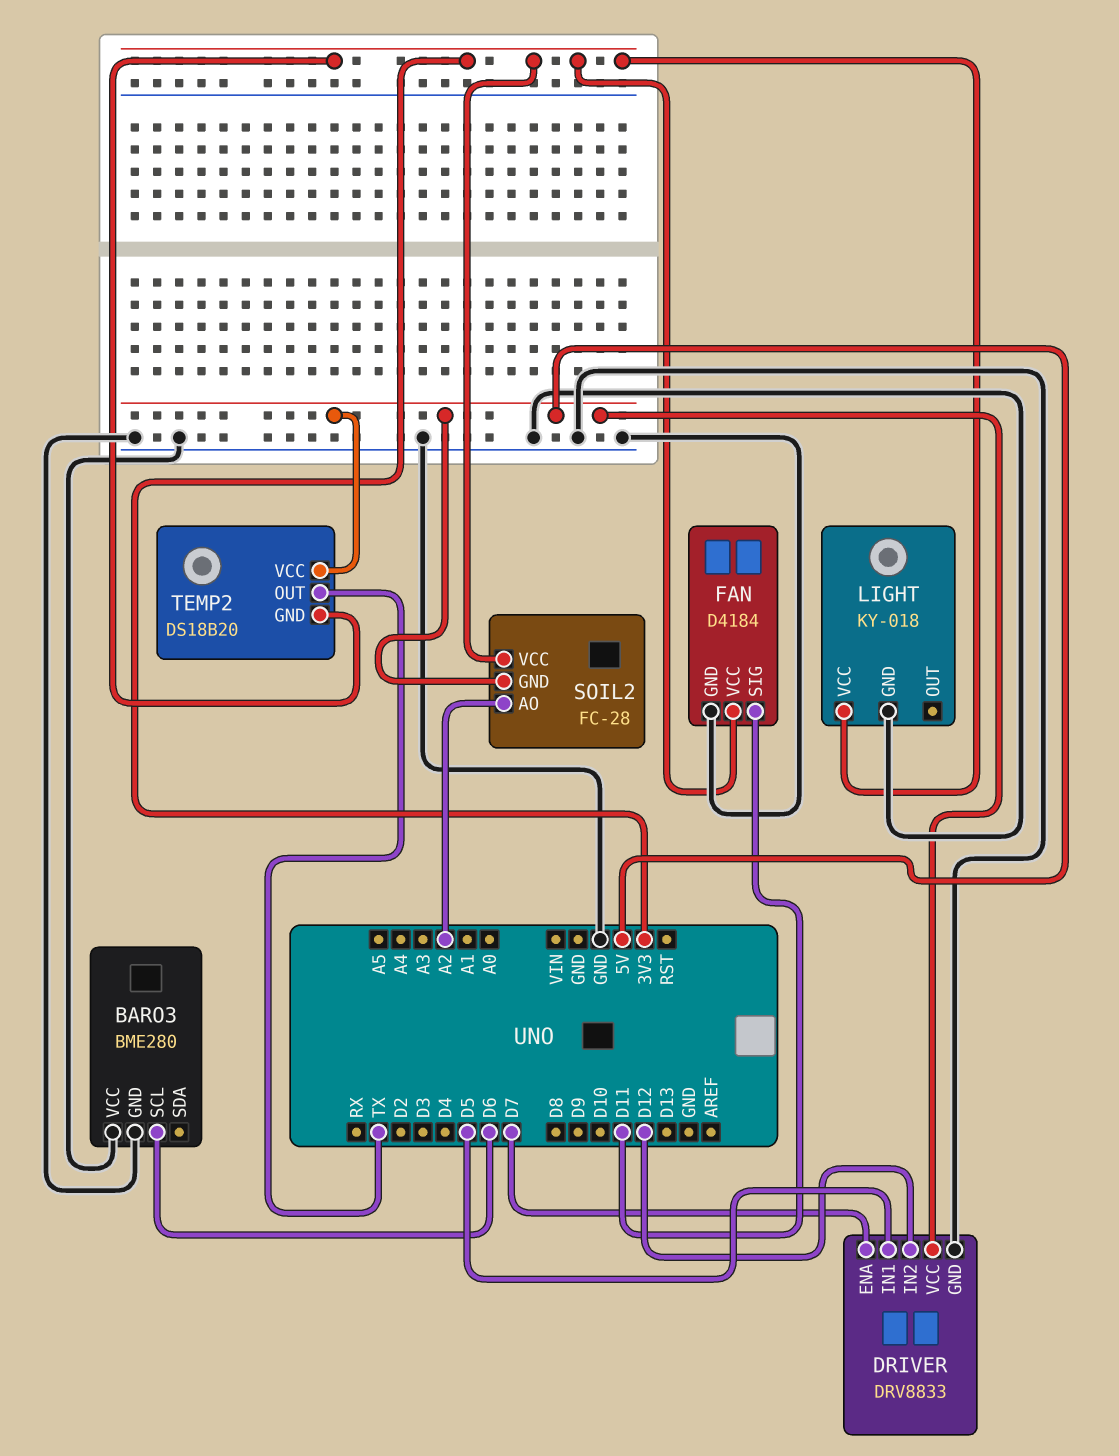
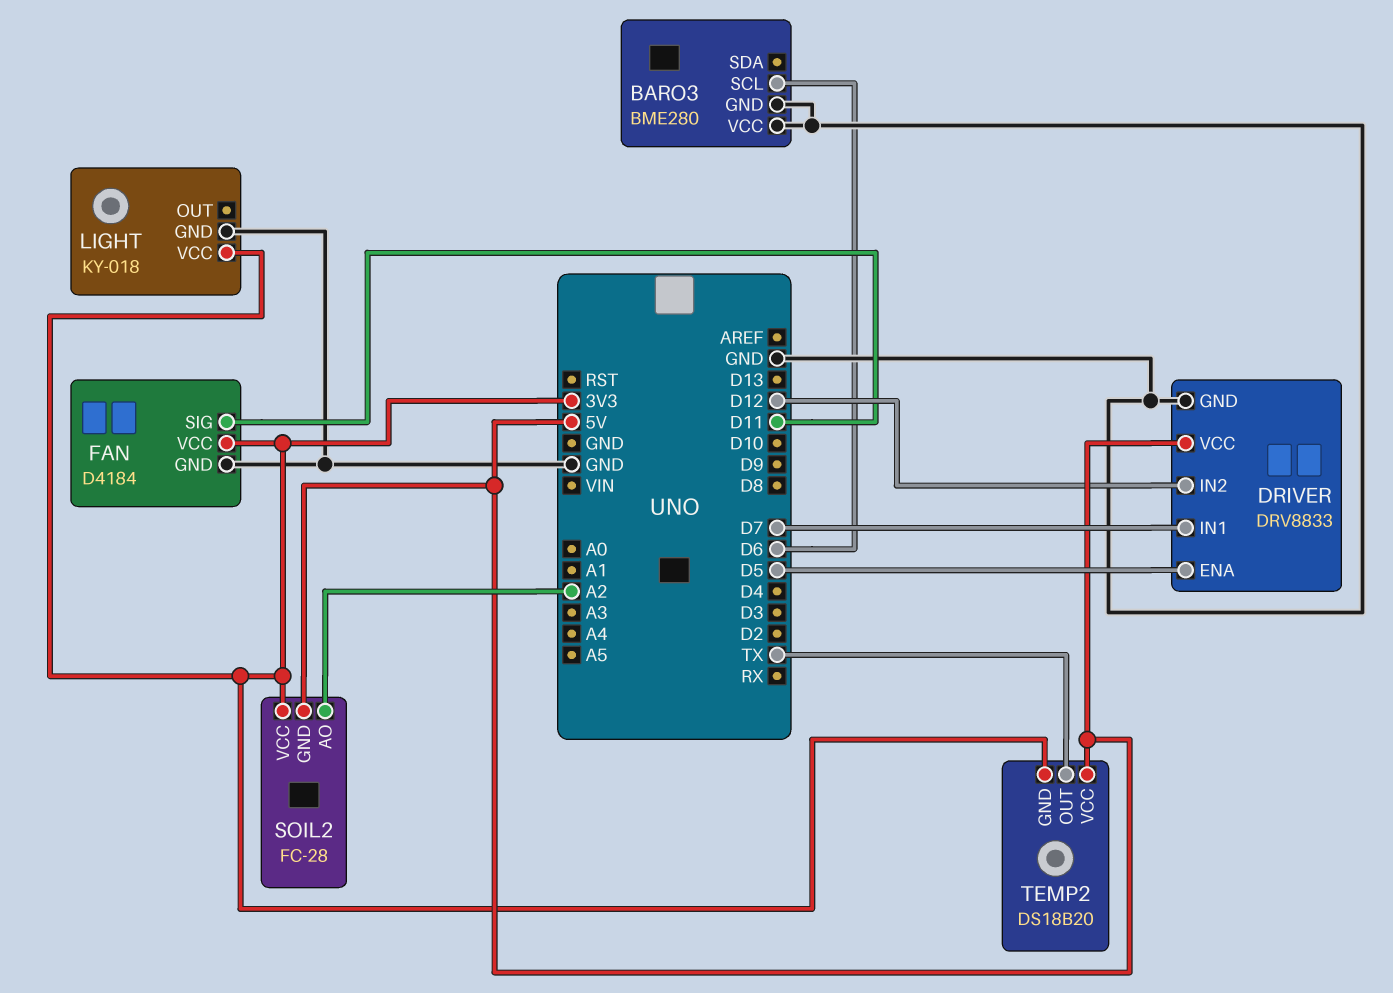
DRIVER pin ENA: D7 -> D5
DRIVER pin IN1: D5 -> D7

